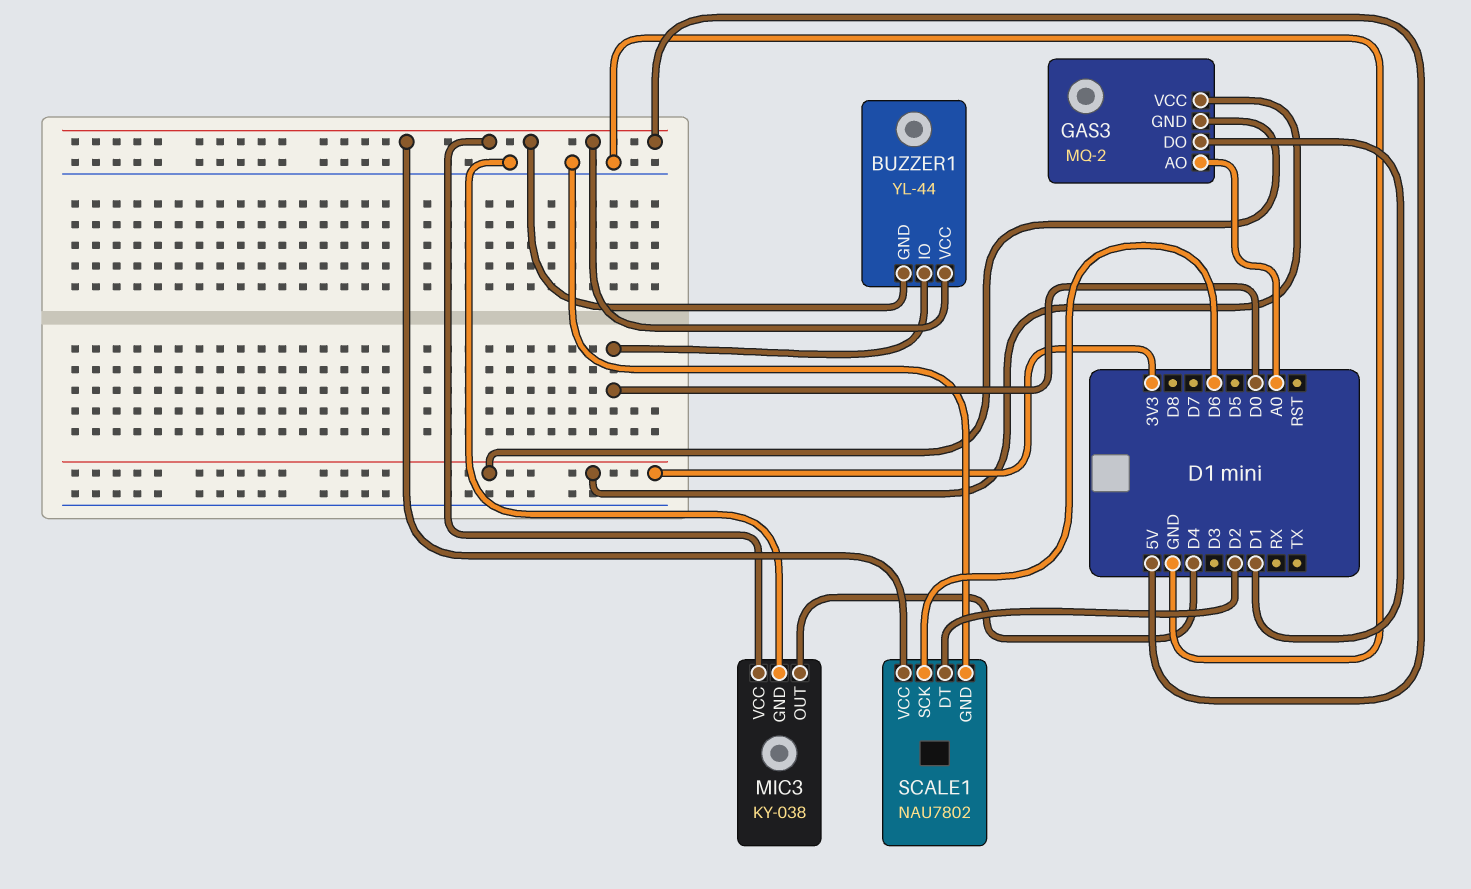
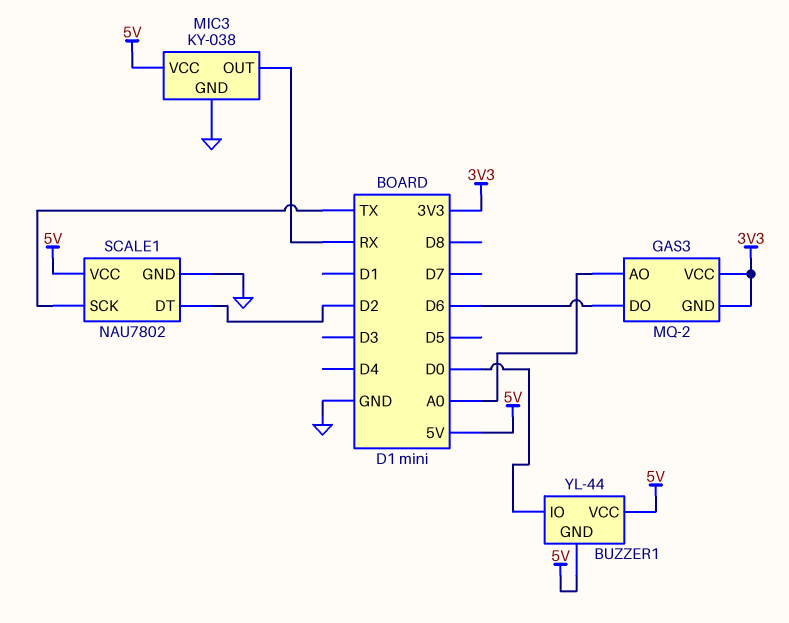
GAS3 pin DO: D1 -> D6
MIC3 pin OUT: D4 -> RX
SCALE1 pin SCK: D6 -> TX

